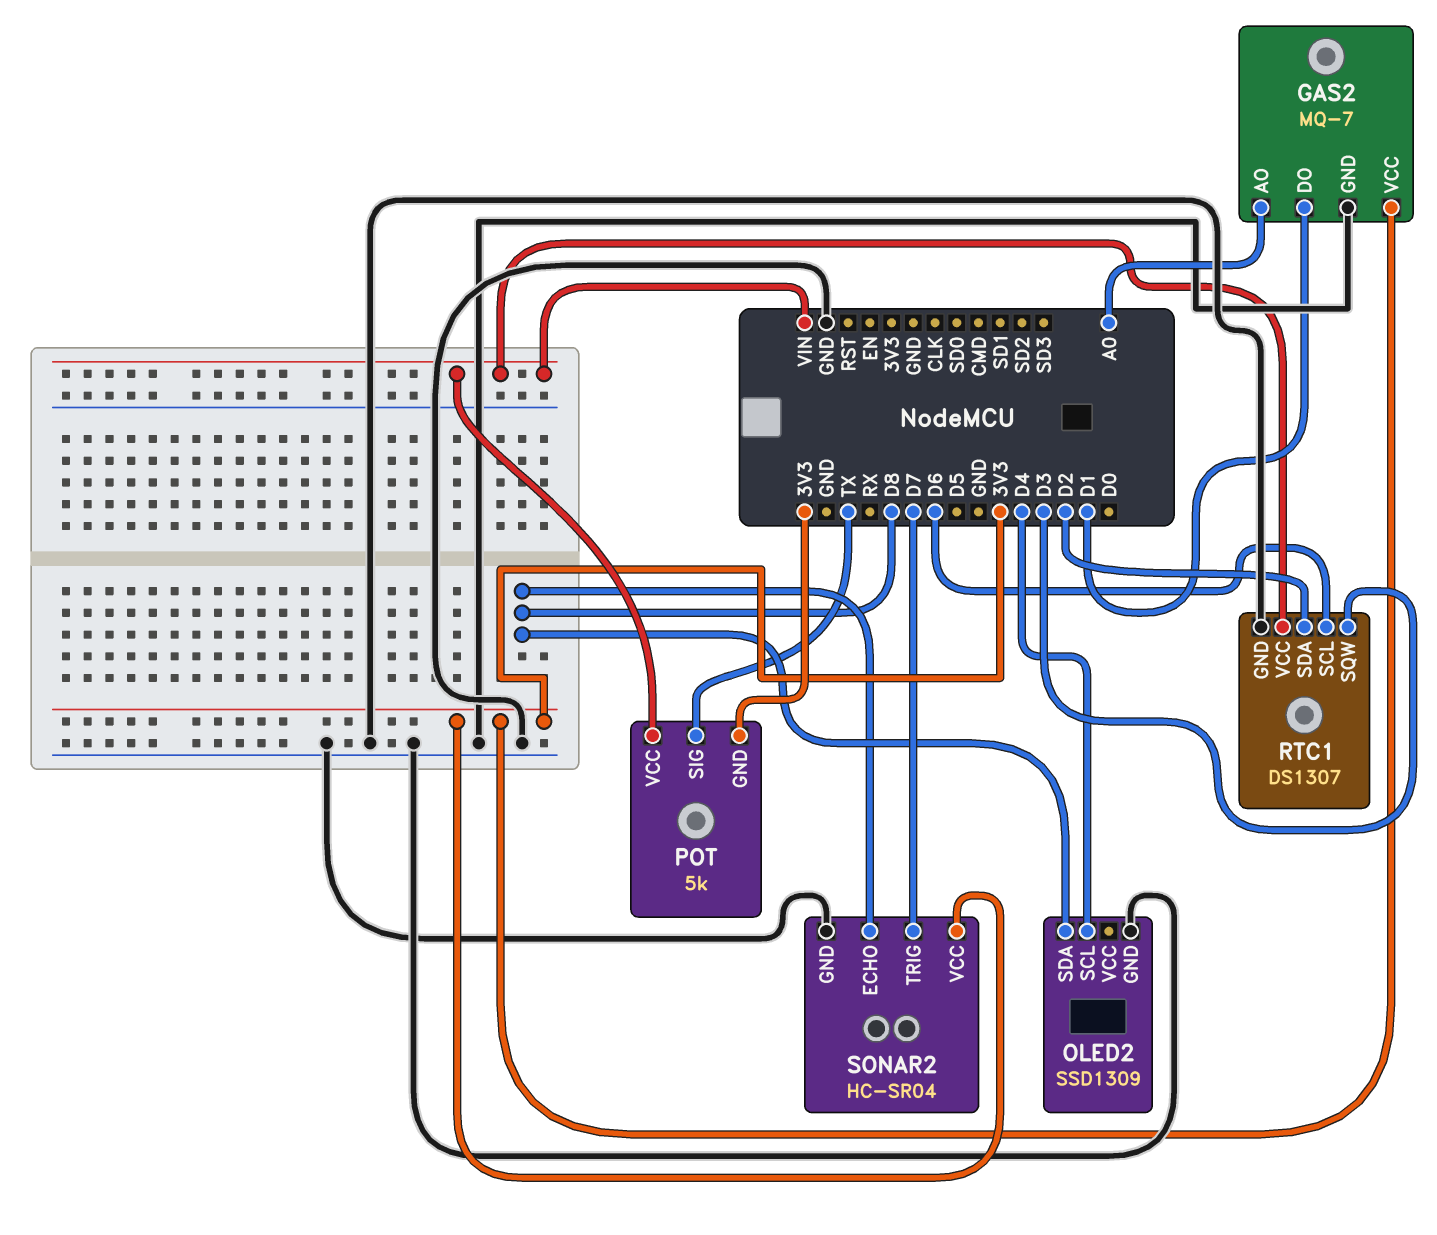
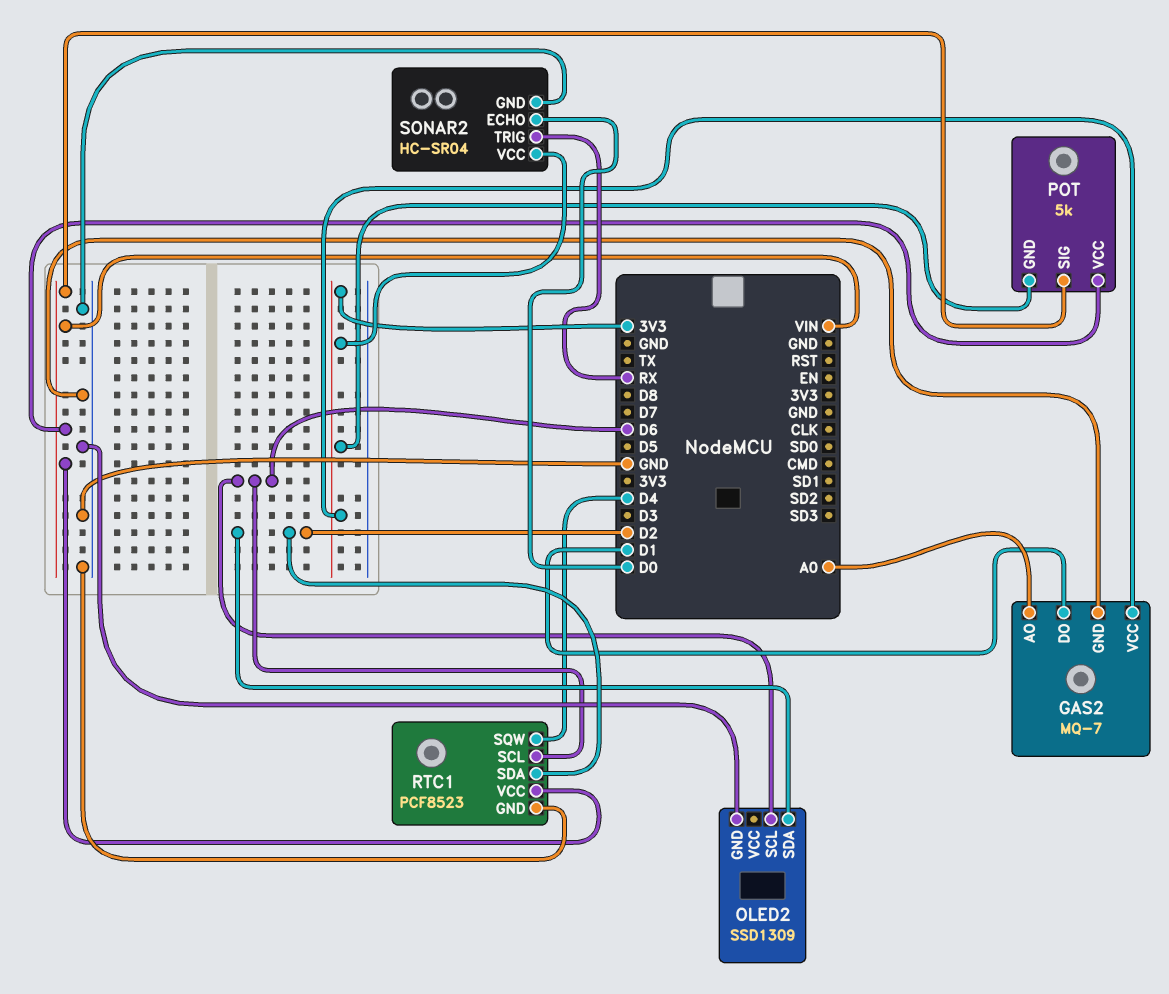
OLED2 pin SCL: D4 -> D6
OLED2 pin SDA: D8 -> D2
POT pin SIG: TX -> VIN
RTC1: DS1307 -> PCF8523
RTC1 pin SQW: D3 -> D4
SONAR2 pin ECHO: D8 -> D0
SONAR2 pin TRIG: D7 -> RX

